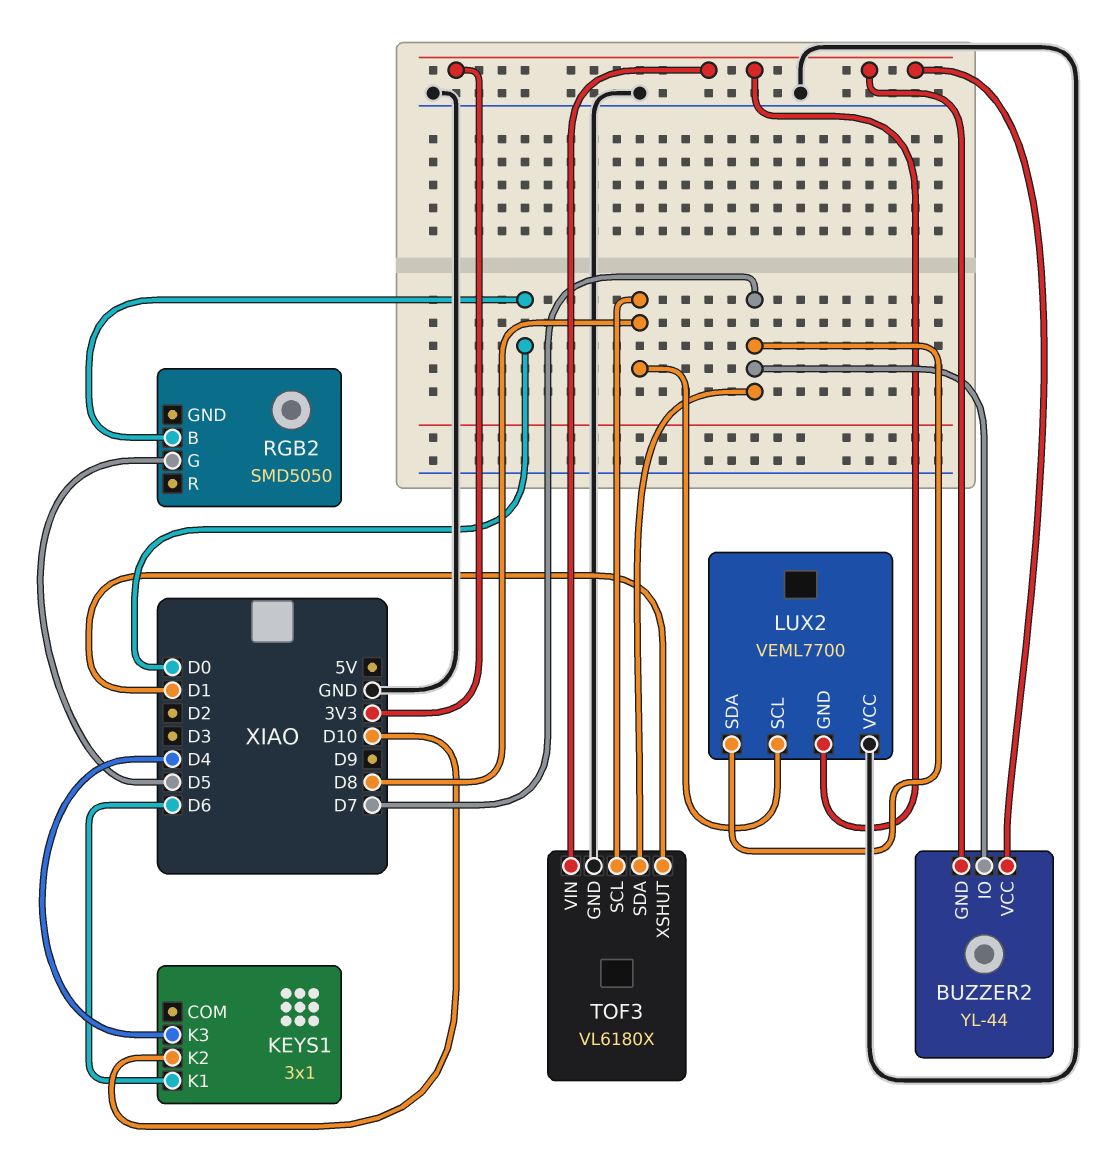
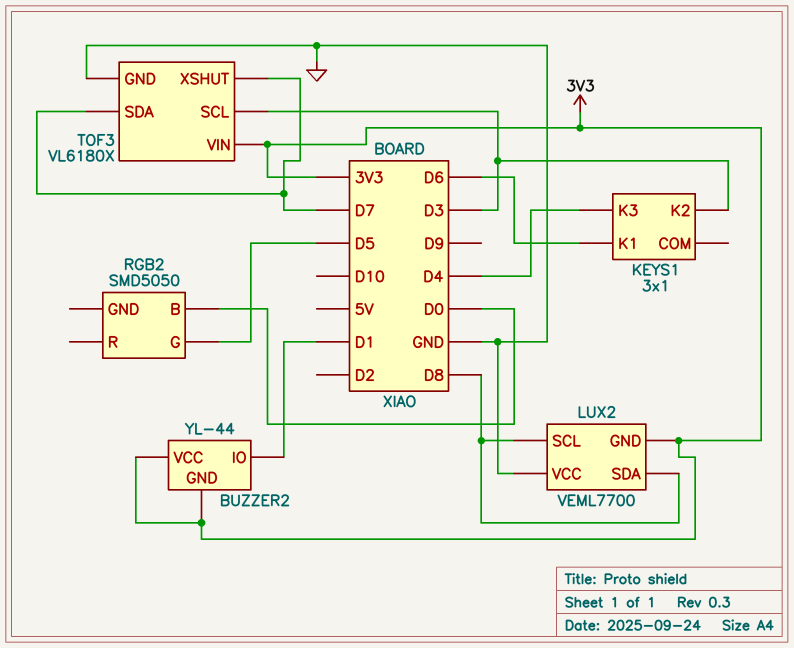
BUZZER2 pin IO: D7 -> D1
KEYS1 pin K2: D10 -> D3
LUX2 pin SDA: D7 -> D8
TOF3 pin SCL: D8 -> D3
TOF3 pin XSHUT: D1 -> D7

